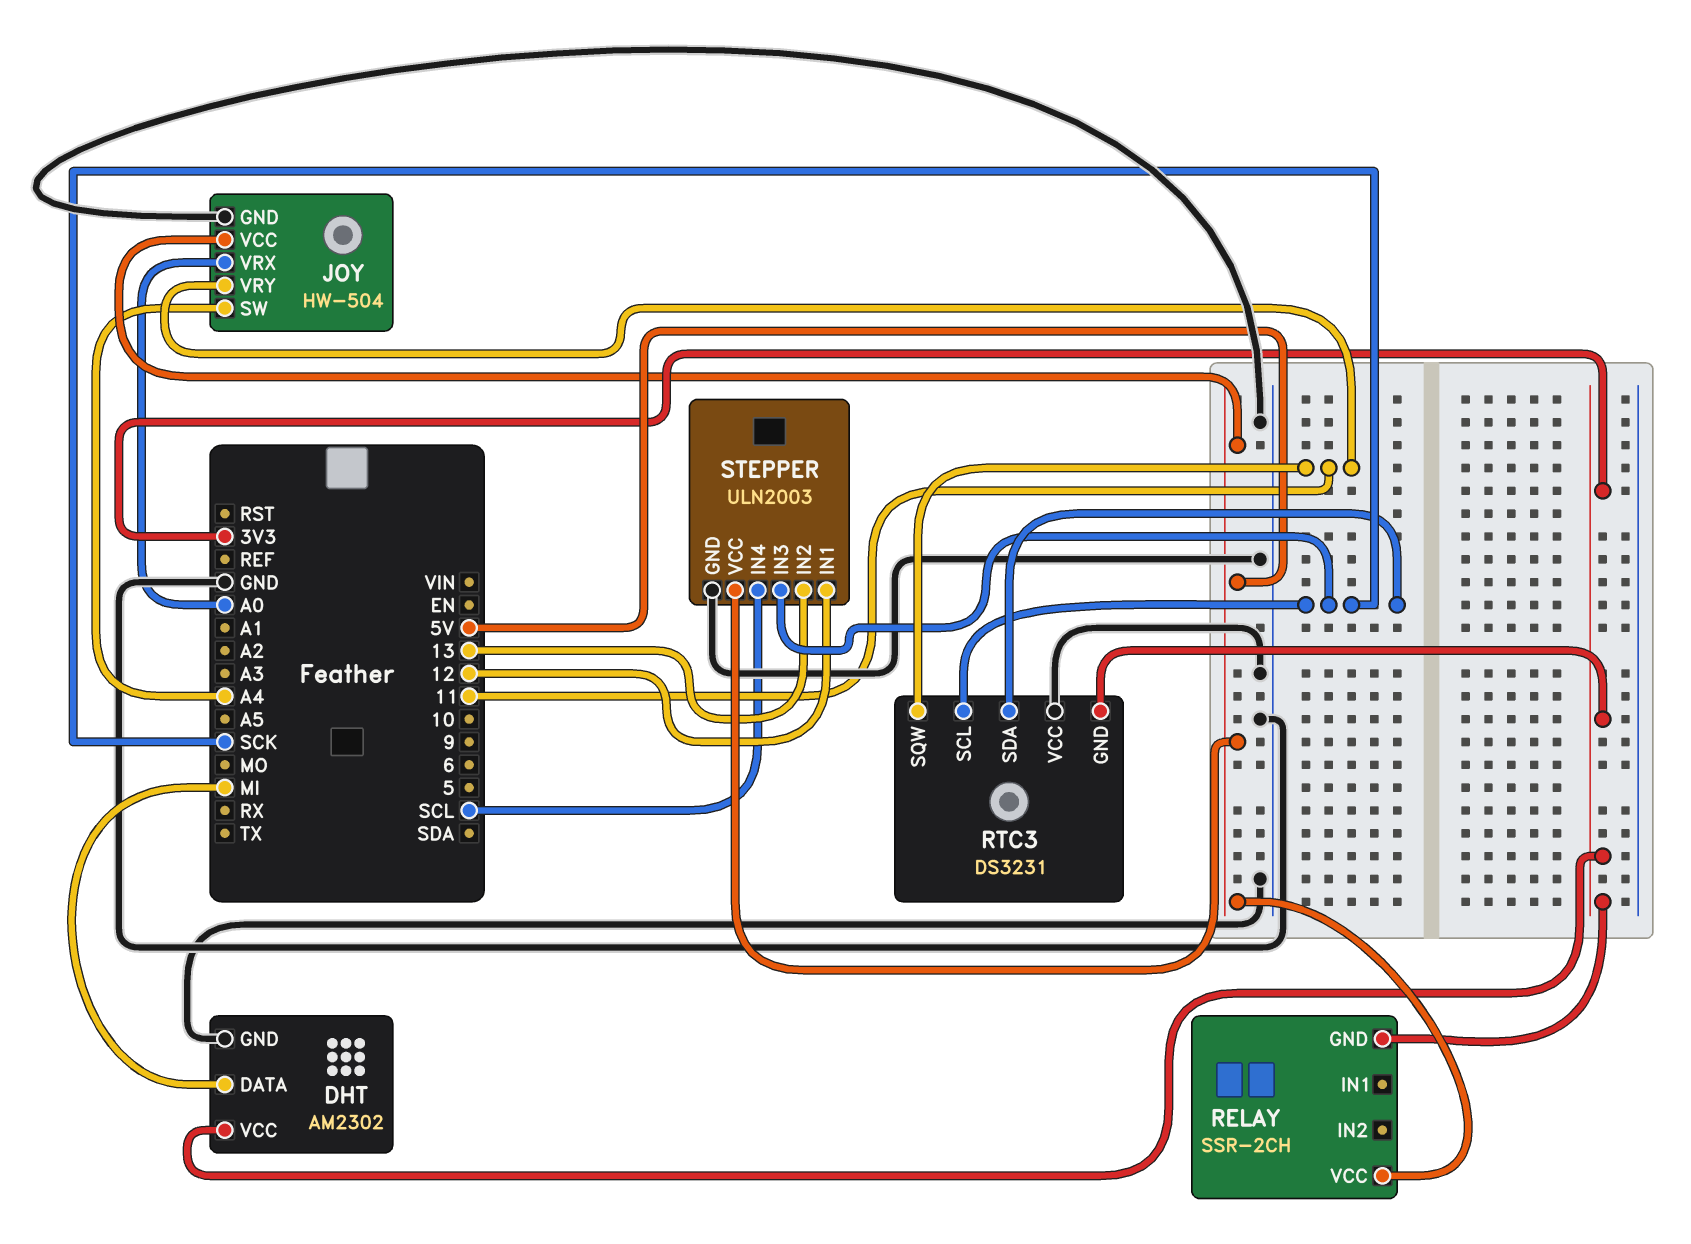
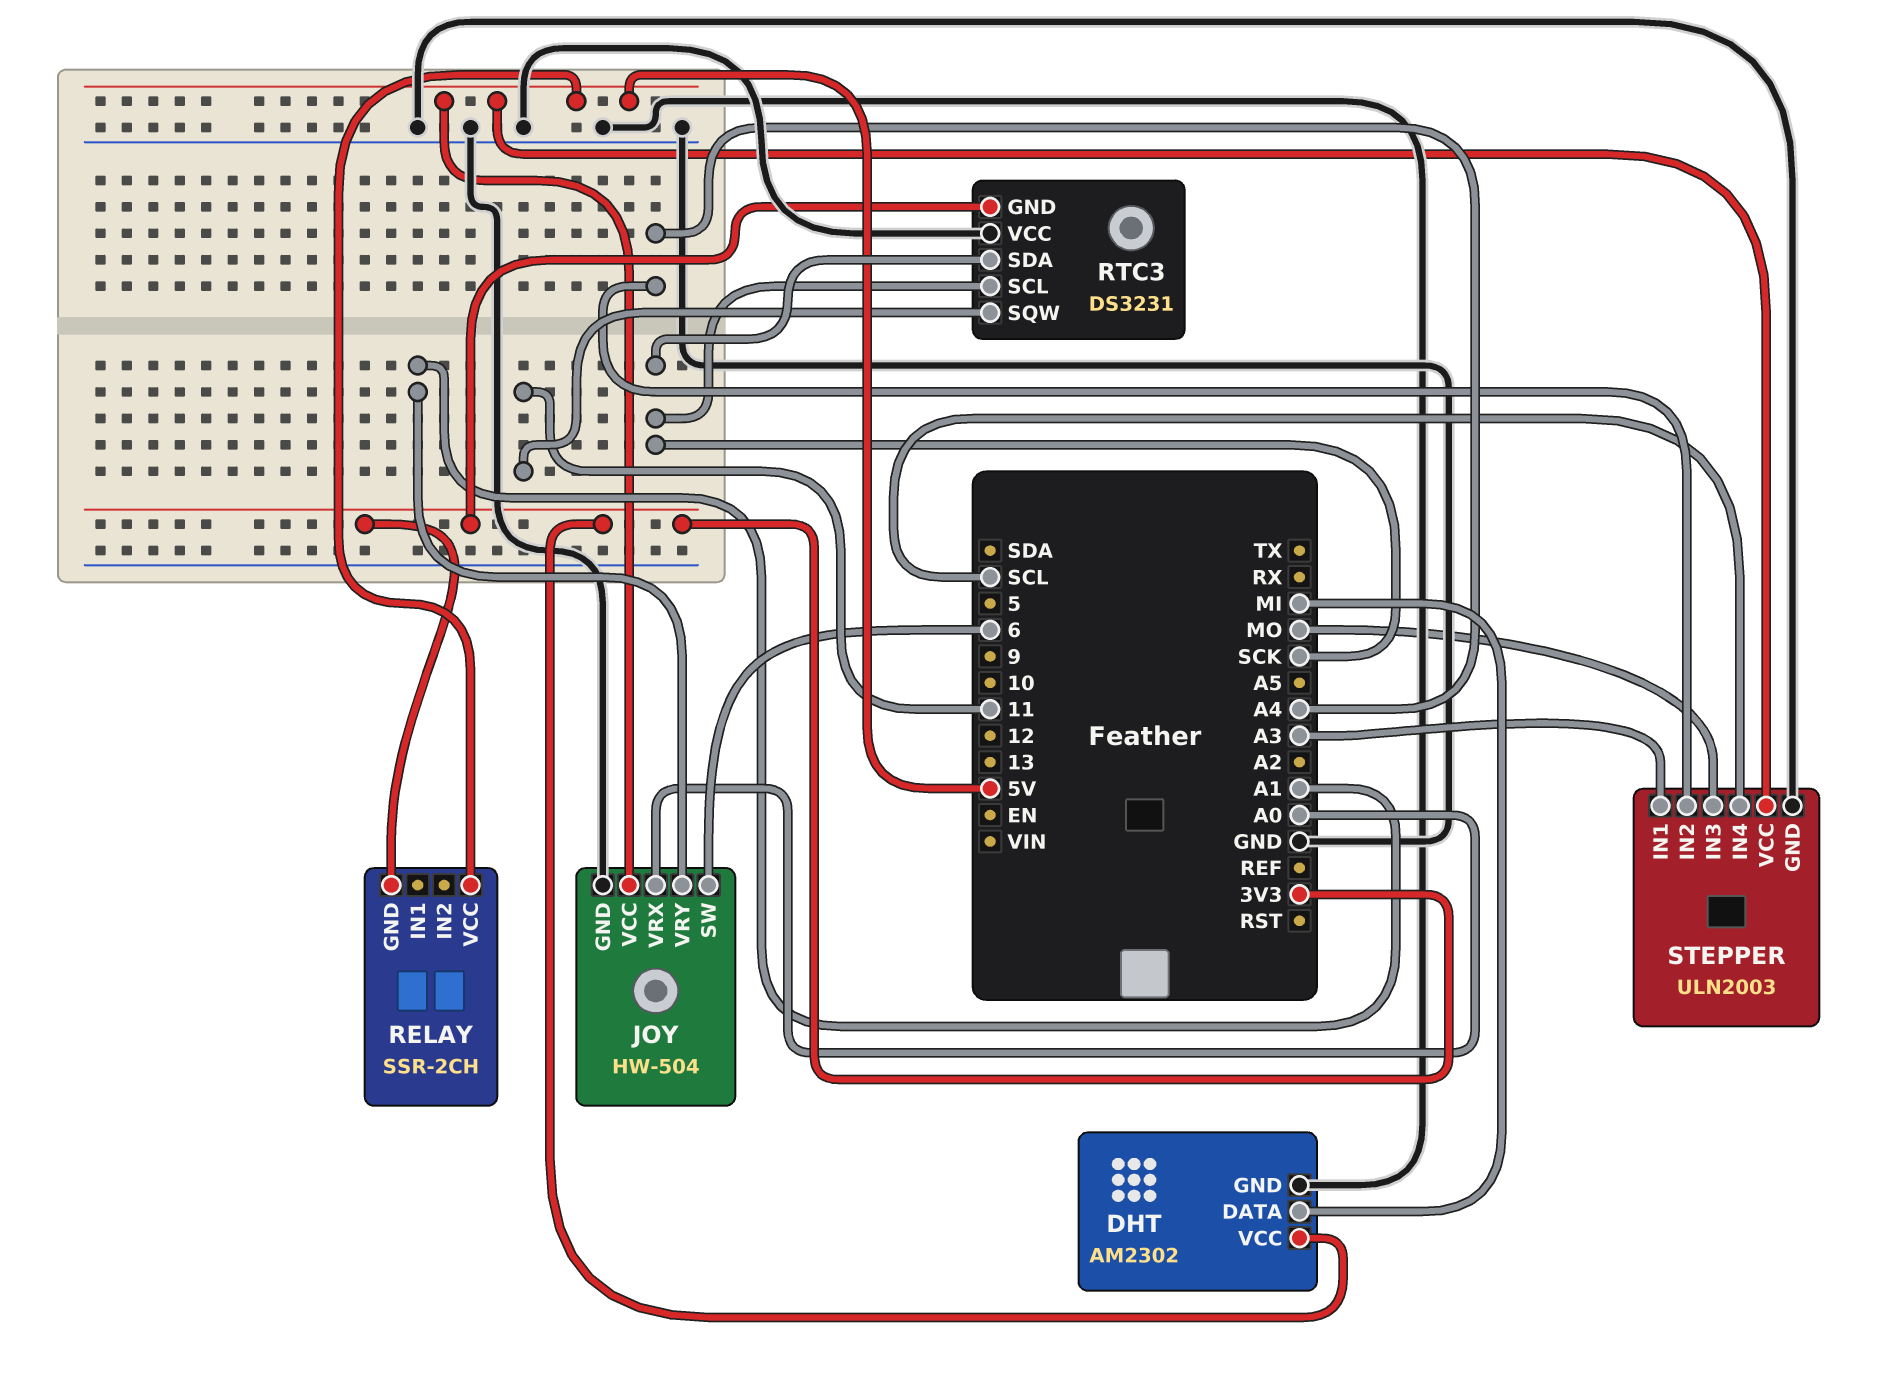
JOY pin SW: A4 -> 6
JOY pin VRY: 11 -> A1
STEPPER pin IN1: 12 -> A3
STEPPER pin IN2: 13 -> A4
STEPPER pin IN3: SCK -> MO

